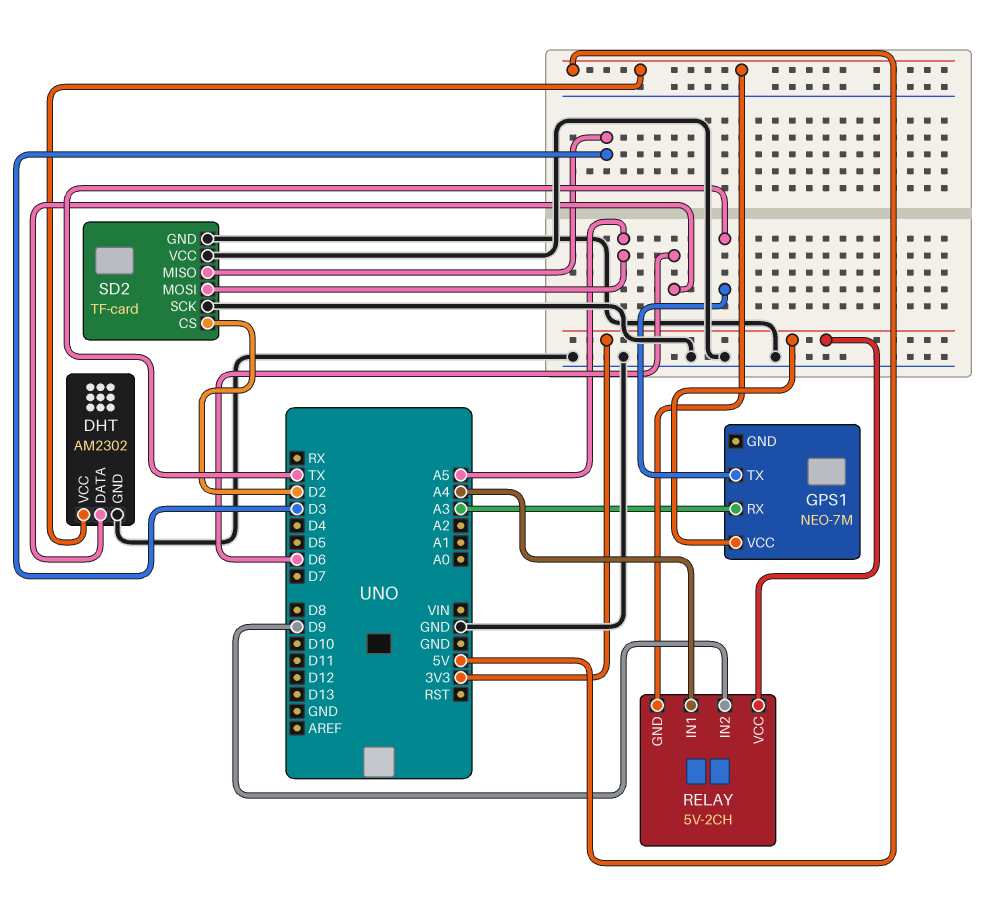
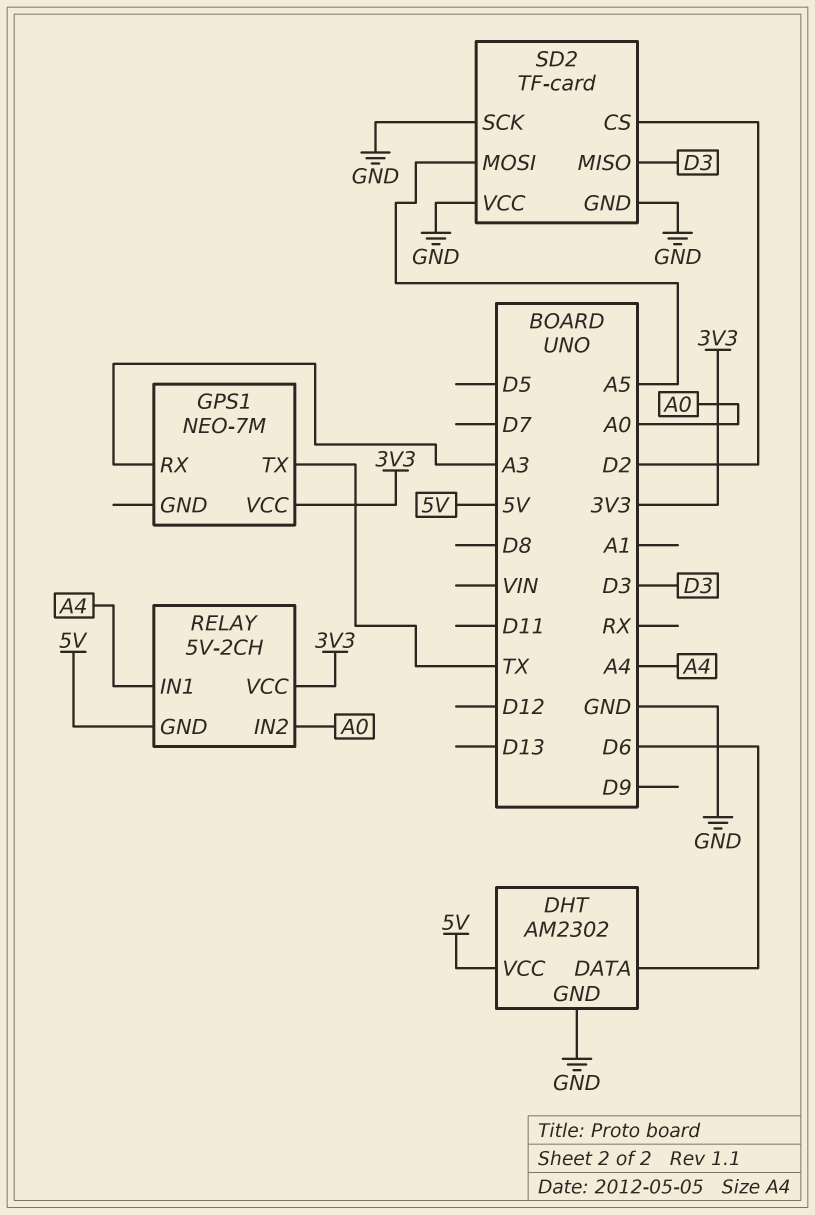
RELAY pin IN2: D9 -> A0

